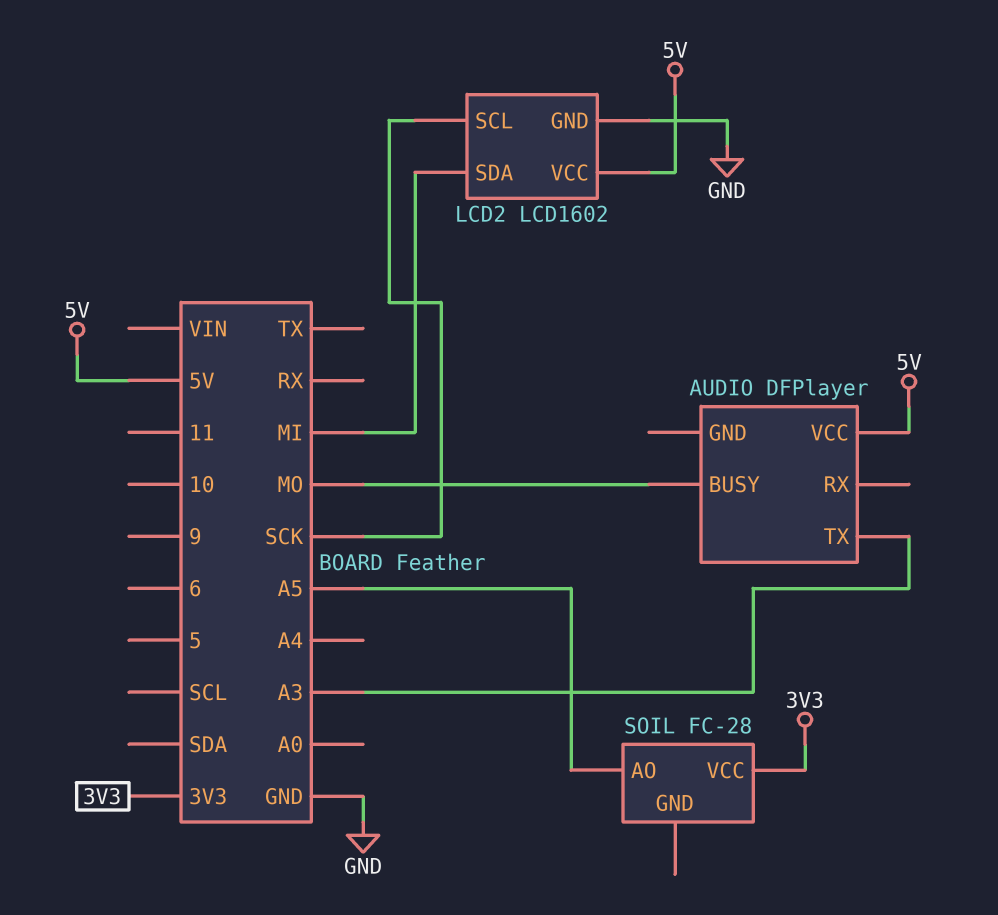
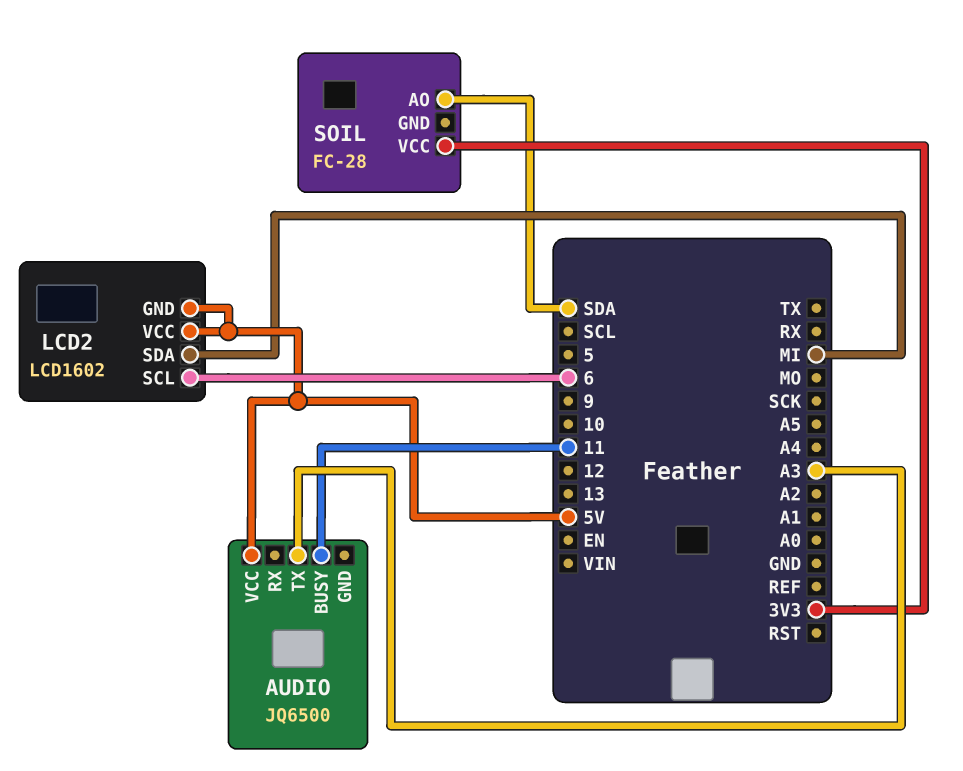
AUDIO: DFPlayer -> JQ6500
AUDIO pin BUSY: MO -> 11
LCD2 pin GND: GND -> 5V
LCD2 pin SCL: SCK -> 6
SOIL pin AO: A5 -> SDA

